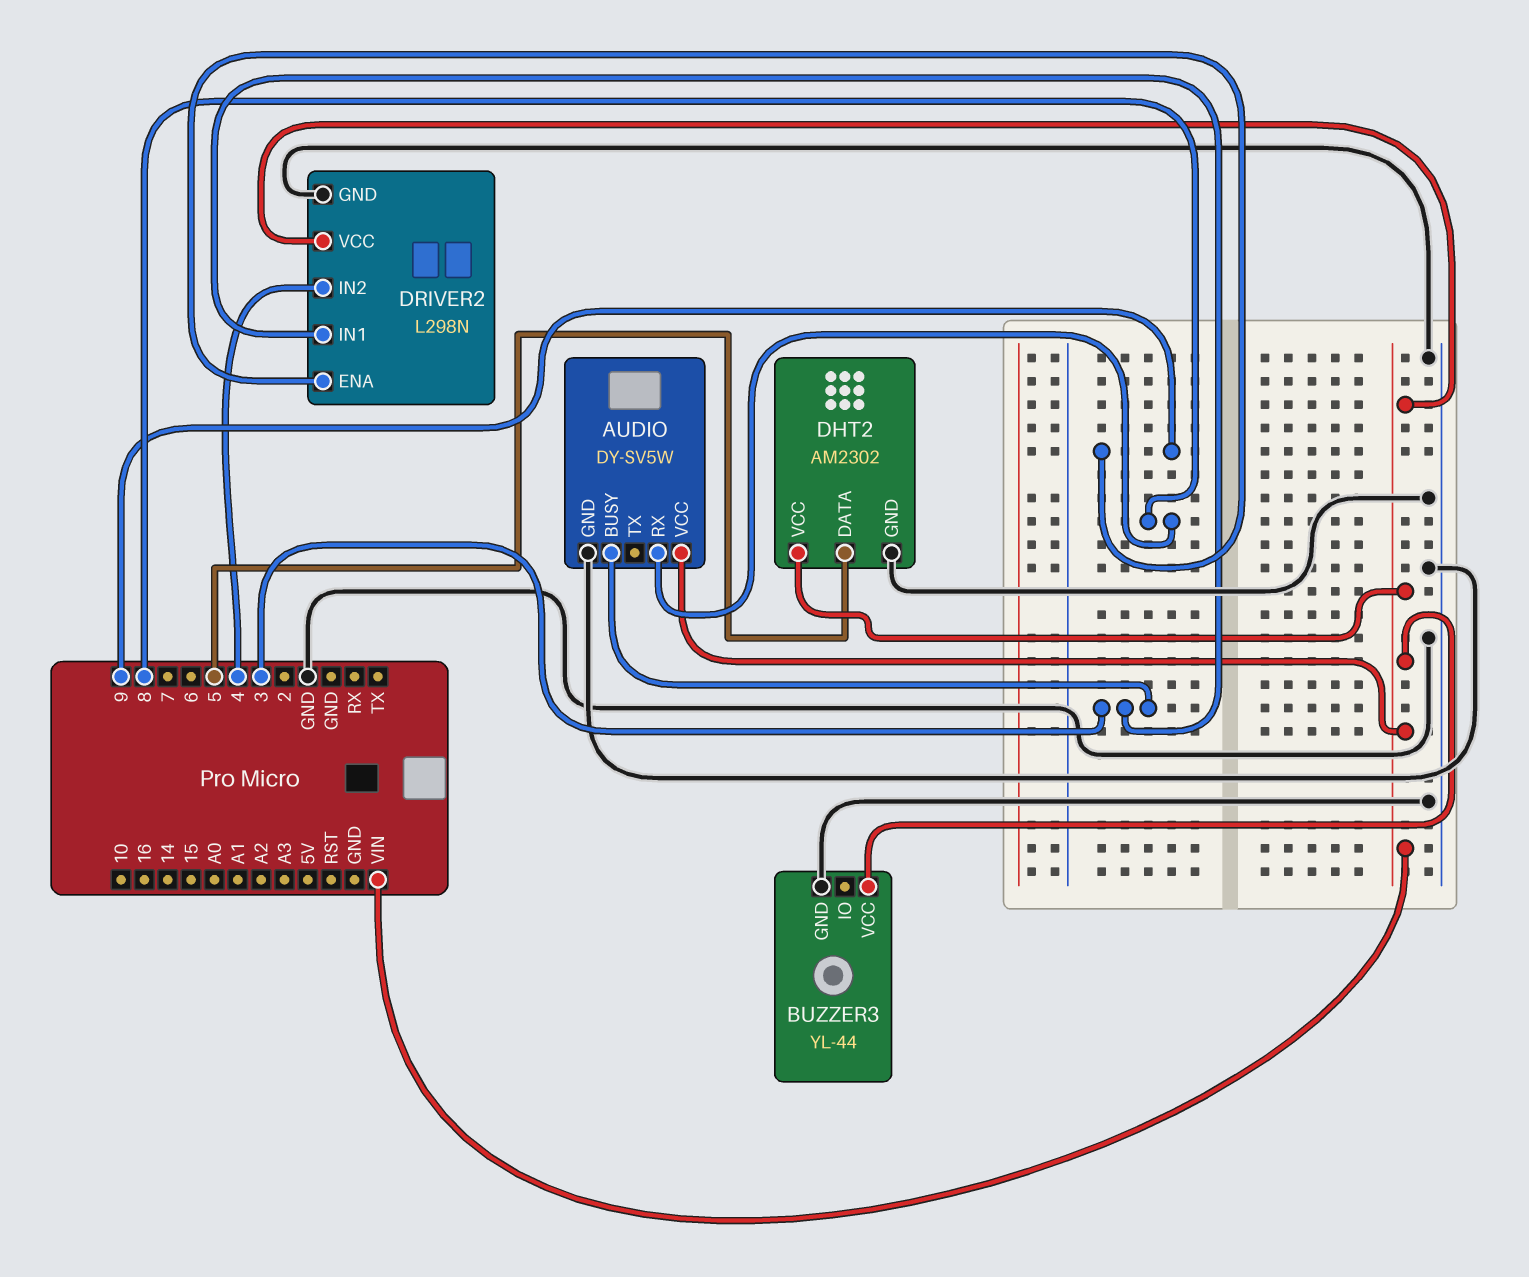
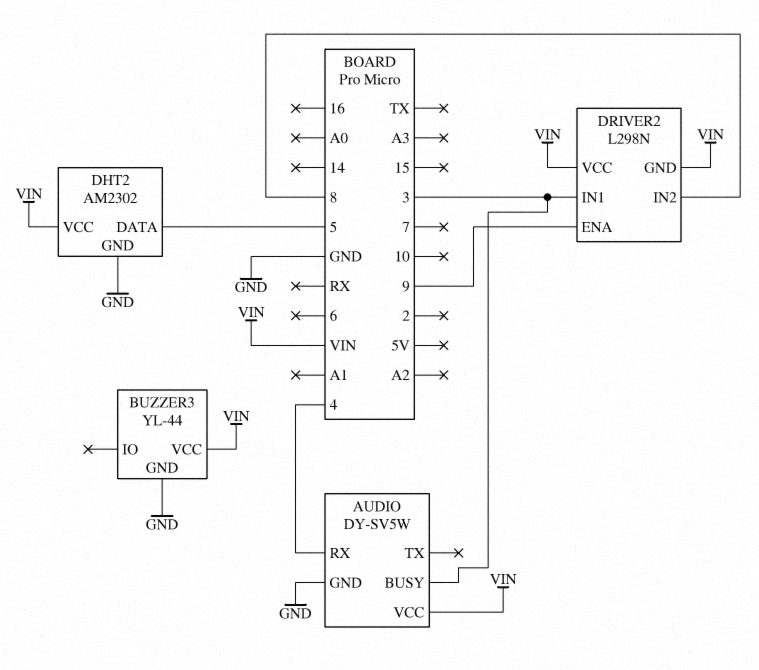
AUDIO pin RX: 8 -> 4
DRIVER2 pin GND: GND -> VIN
DRIVER2 pin IN2: 4 -> 8

